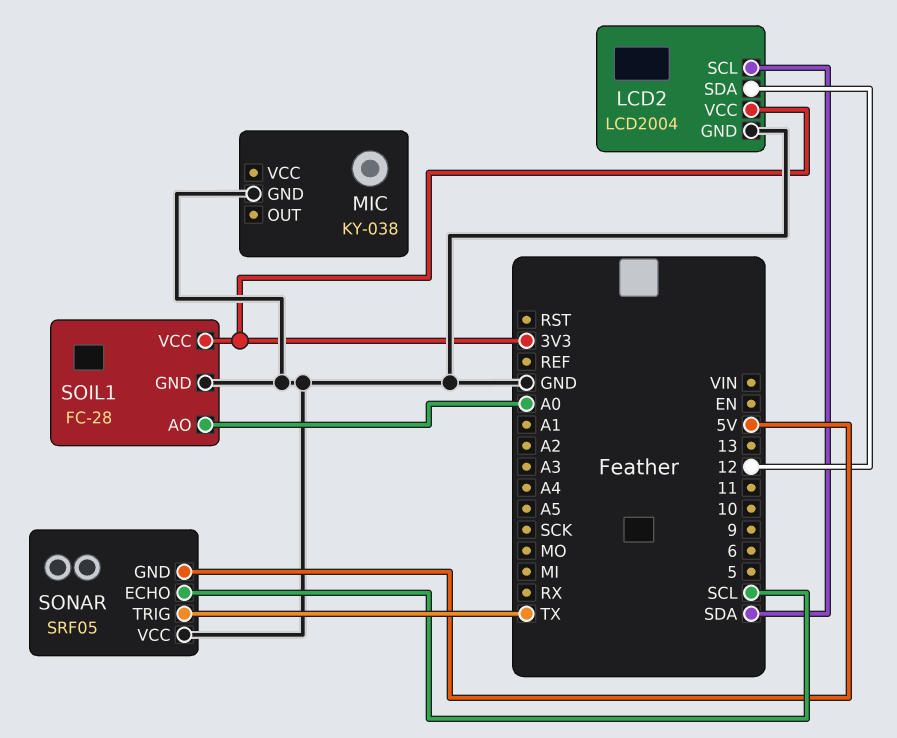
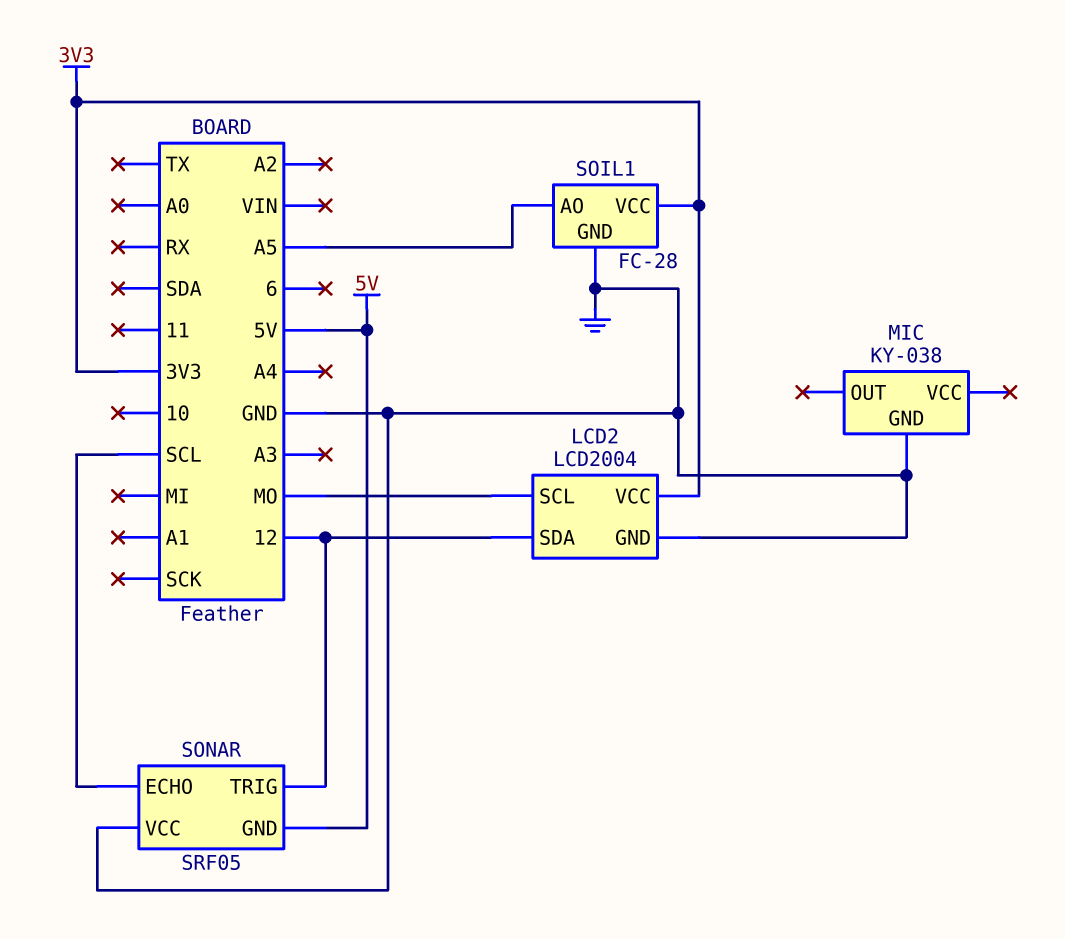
LCD2 pin SCL: SDA -> MO
SOIL1 pin AO: A0 -> A5
SONAR pin TRIG: TX -> 12

